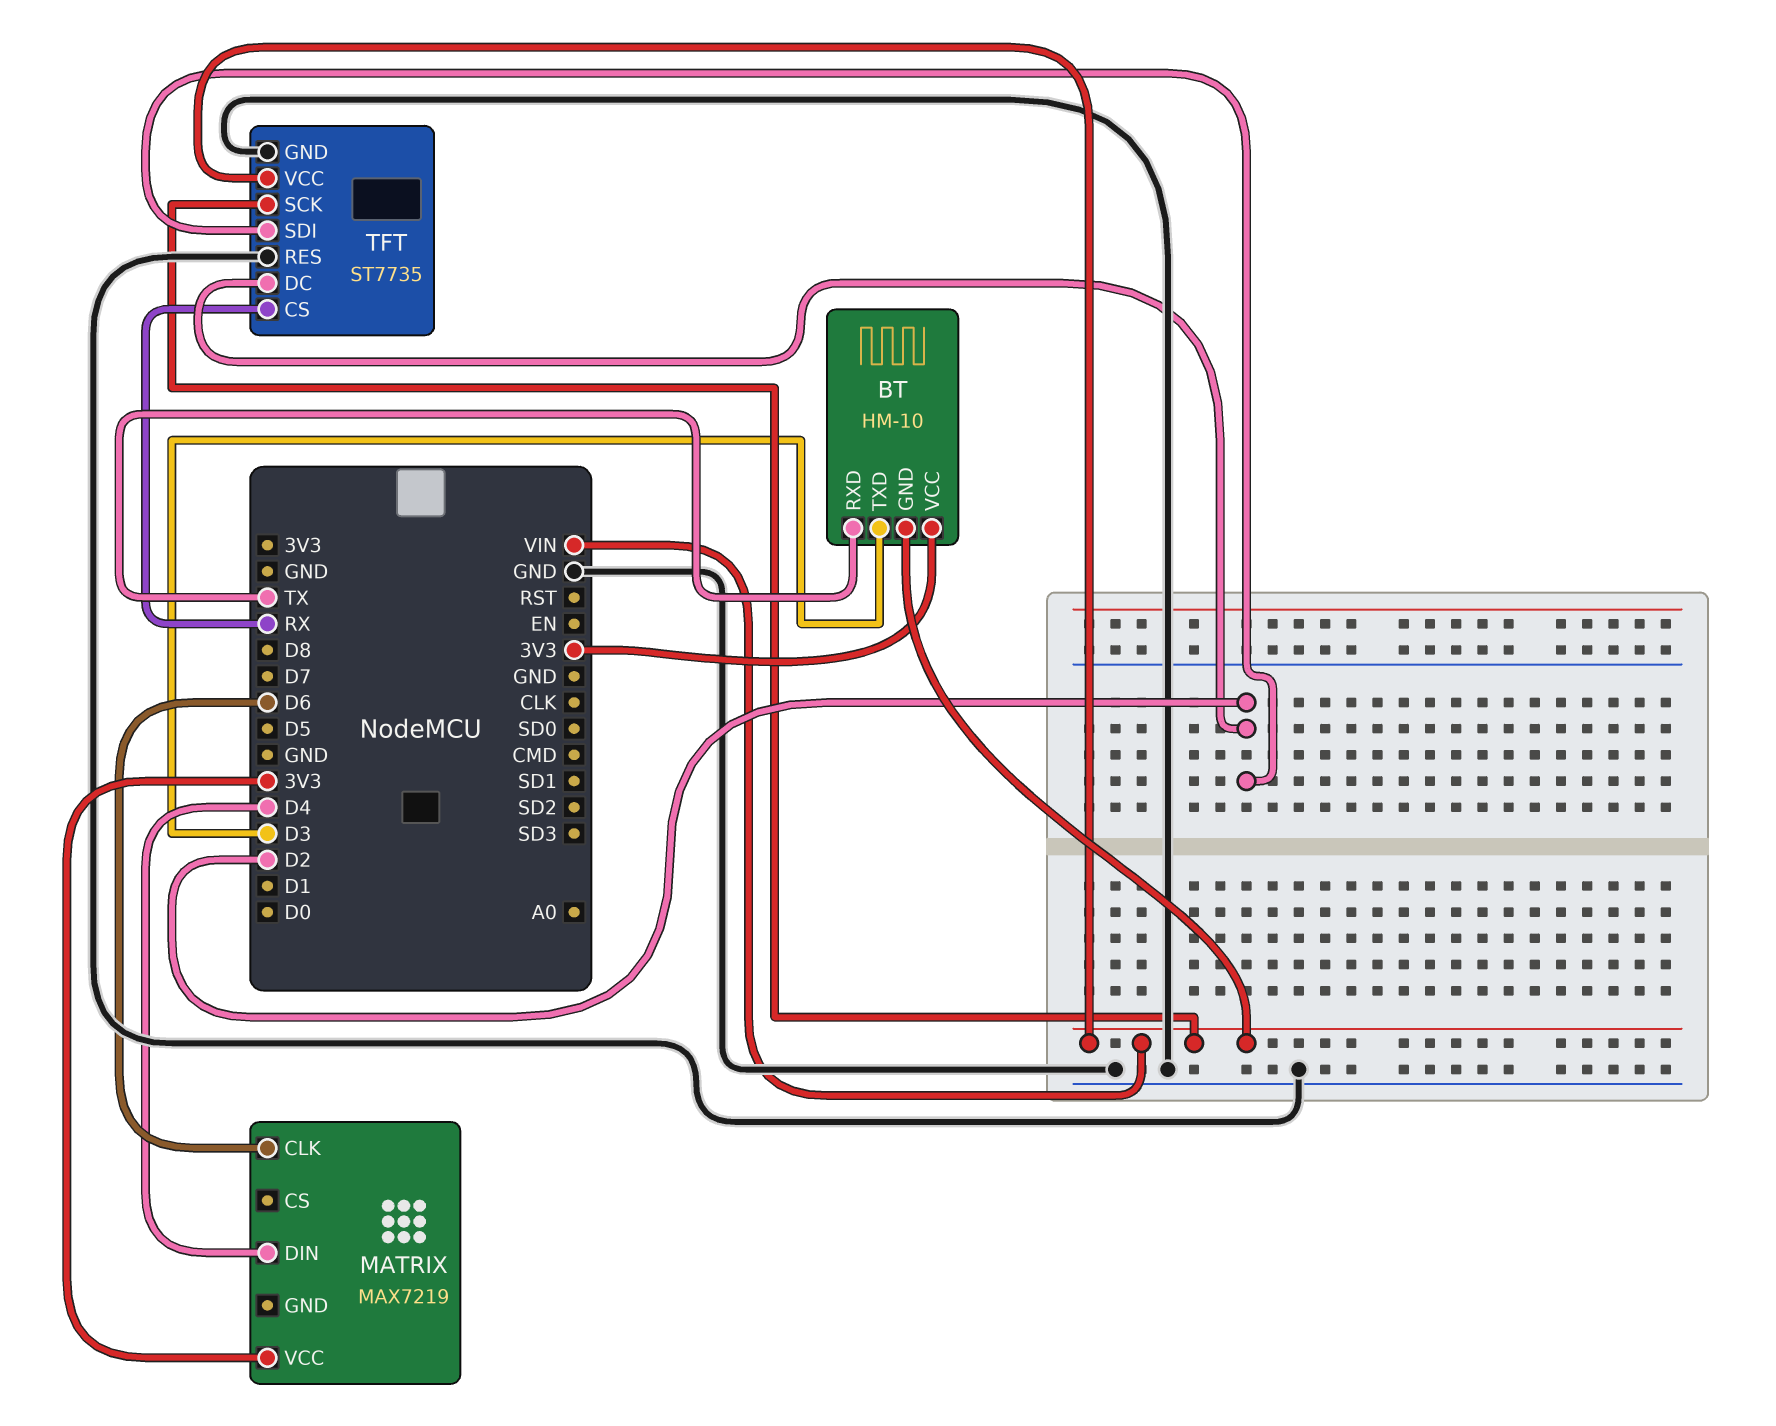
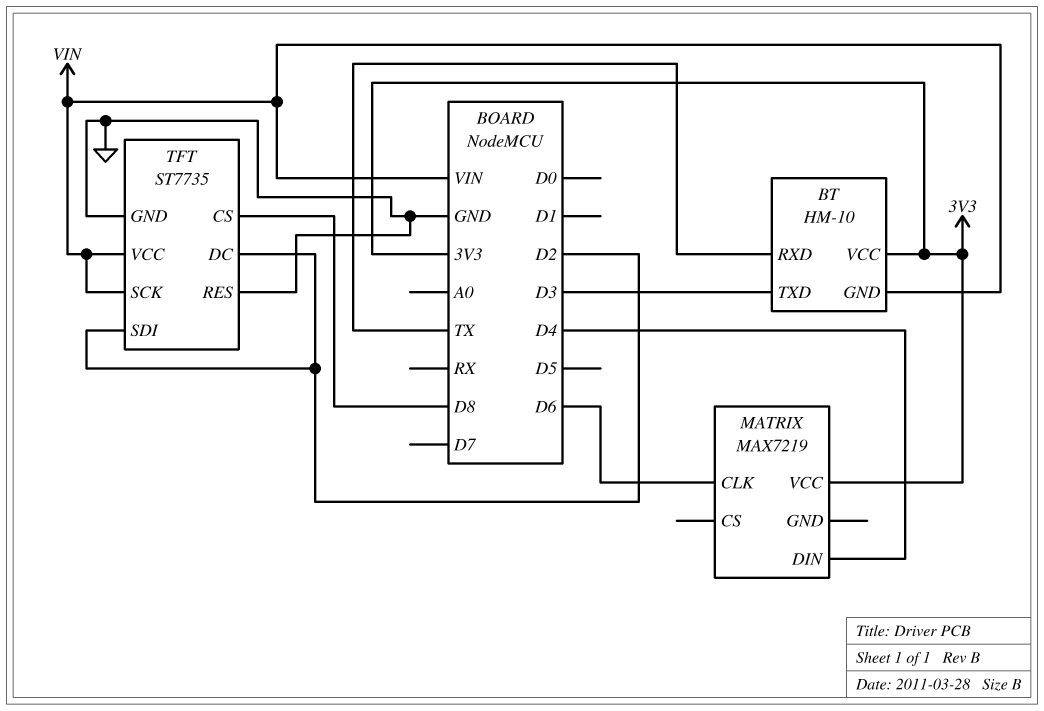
TFT pin CS: RX -> D8

